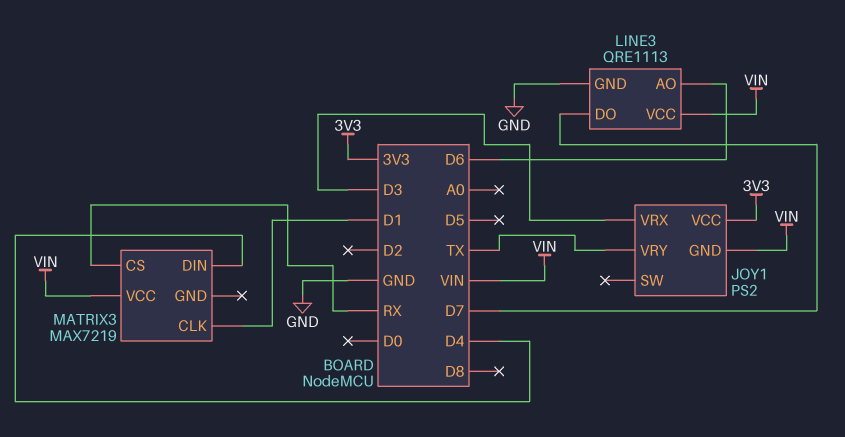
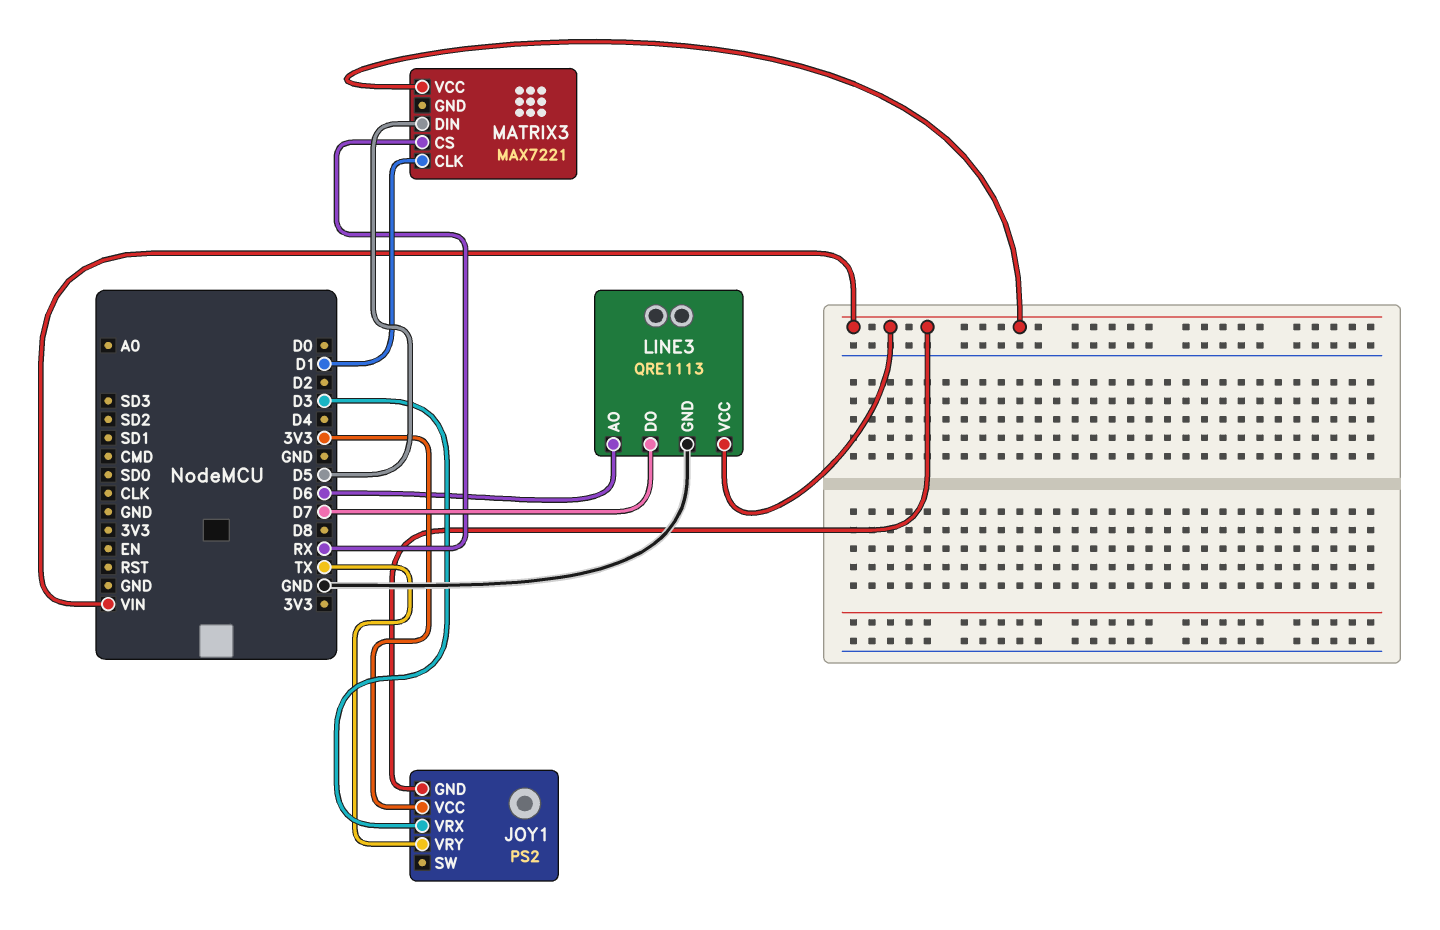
MATRIX3: MAX7219 -> MAX7221
MATRIX3 pin DIN: D4 -> D5

